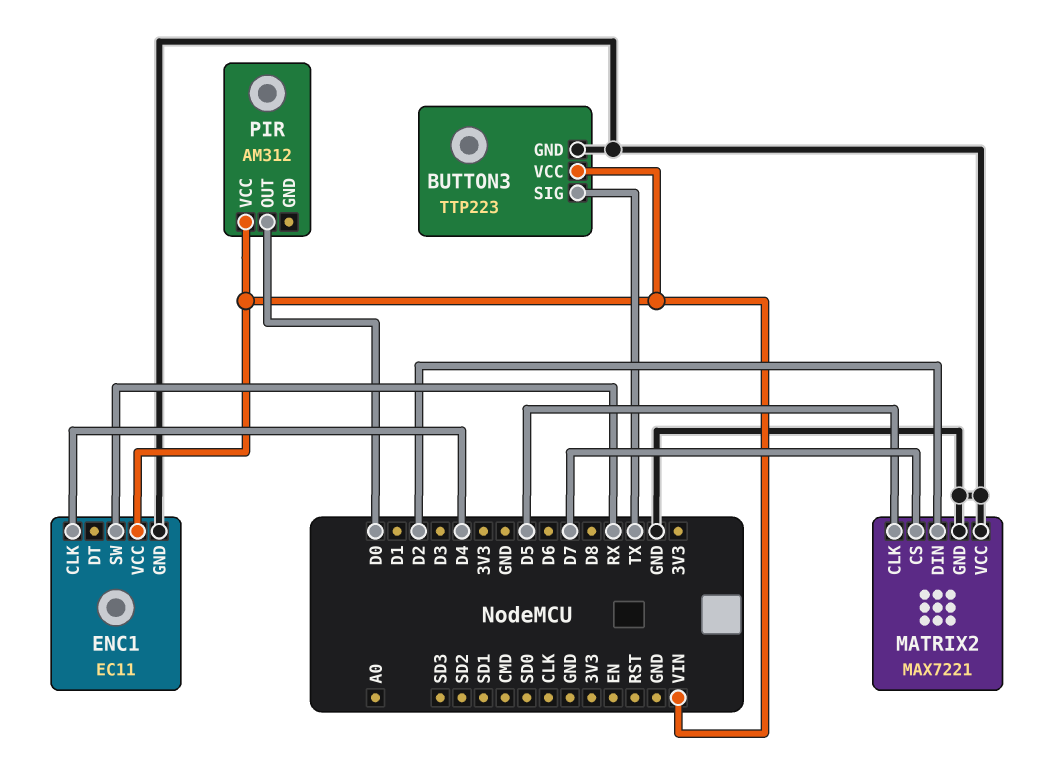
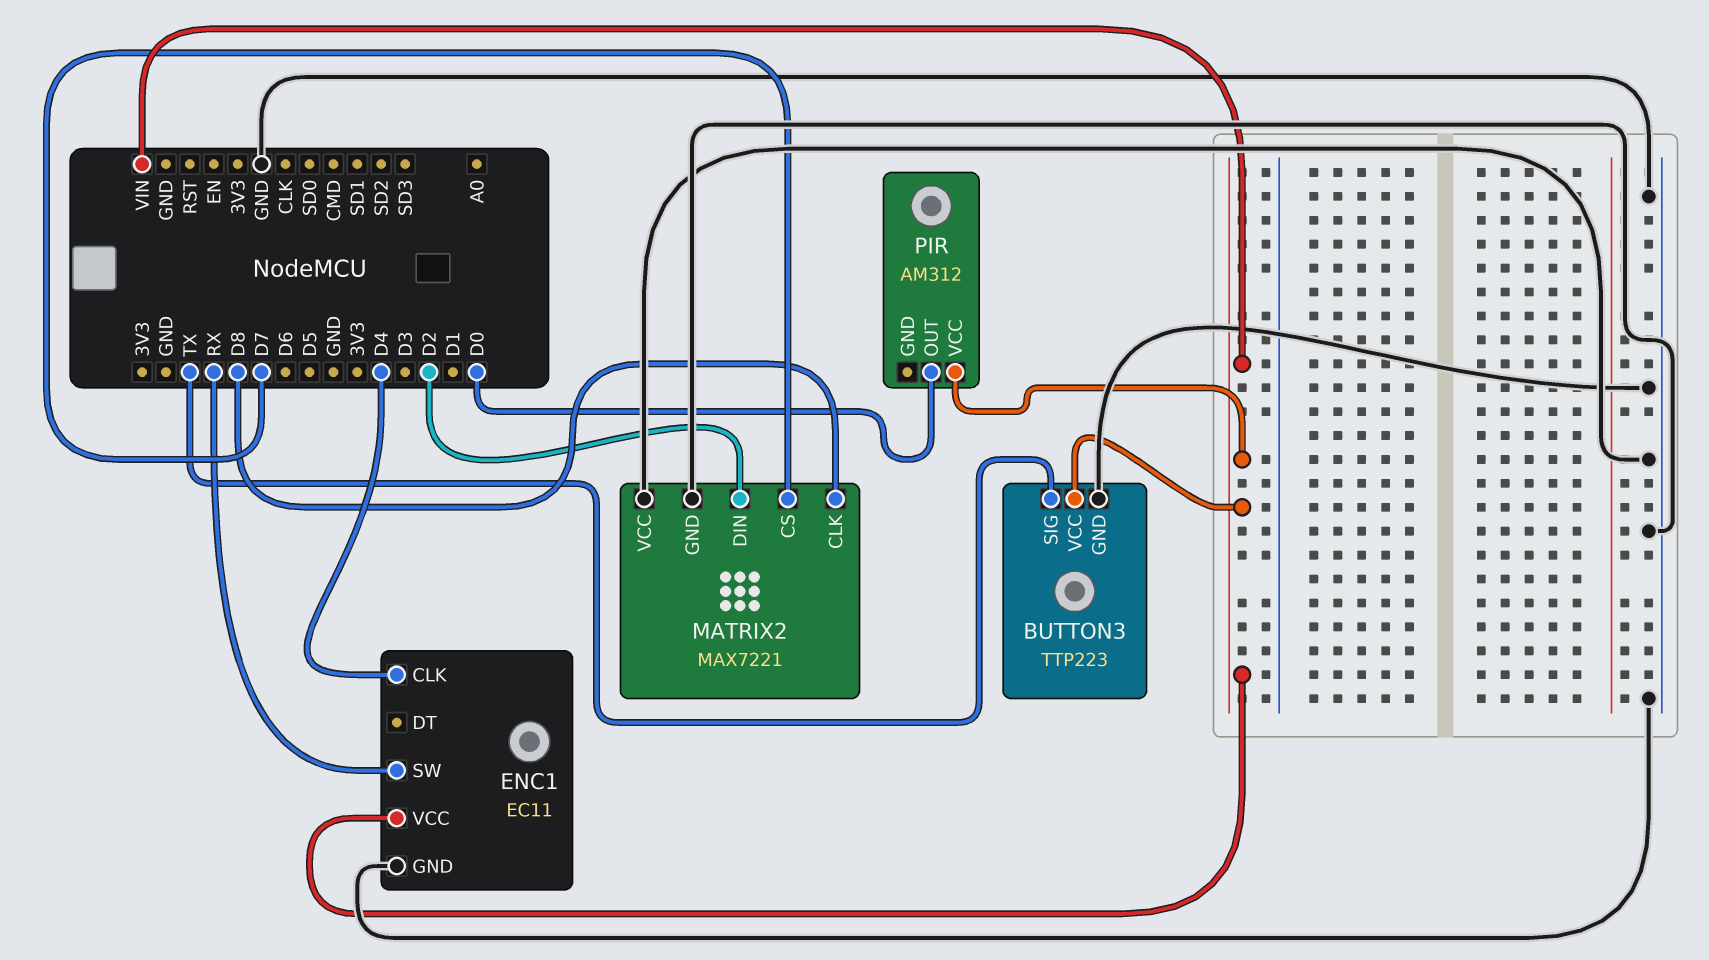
MATRIX2 pin CLK: D5 -> D8

